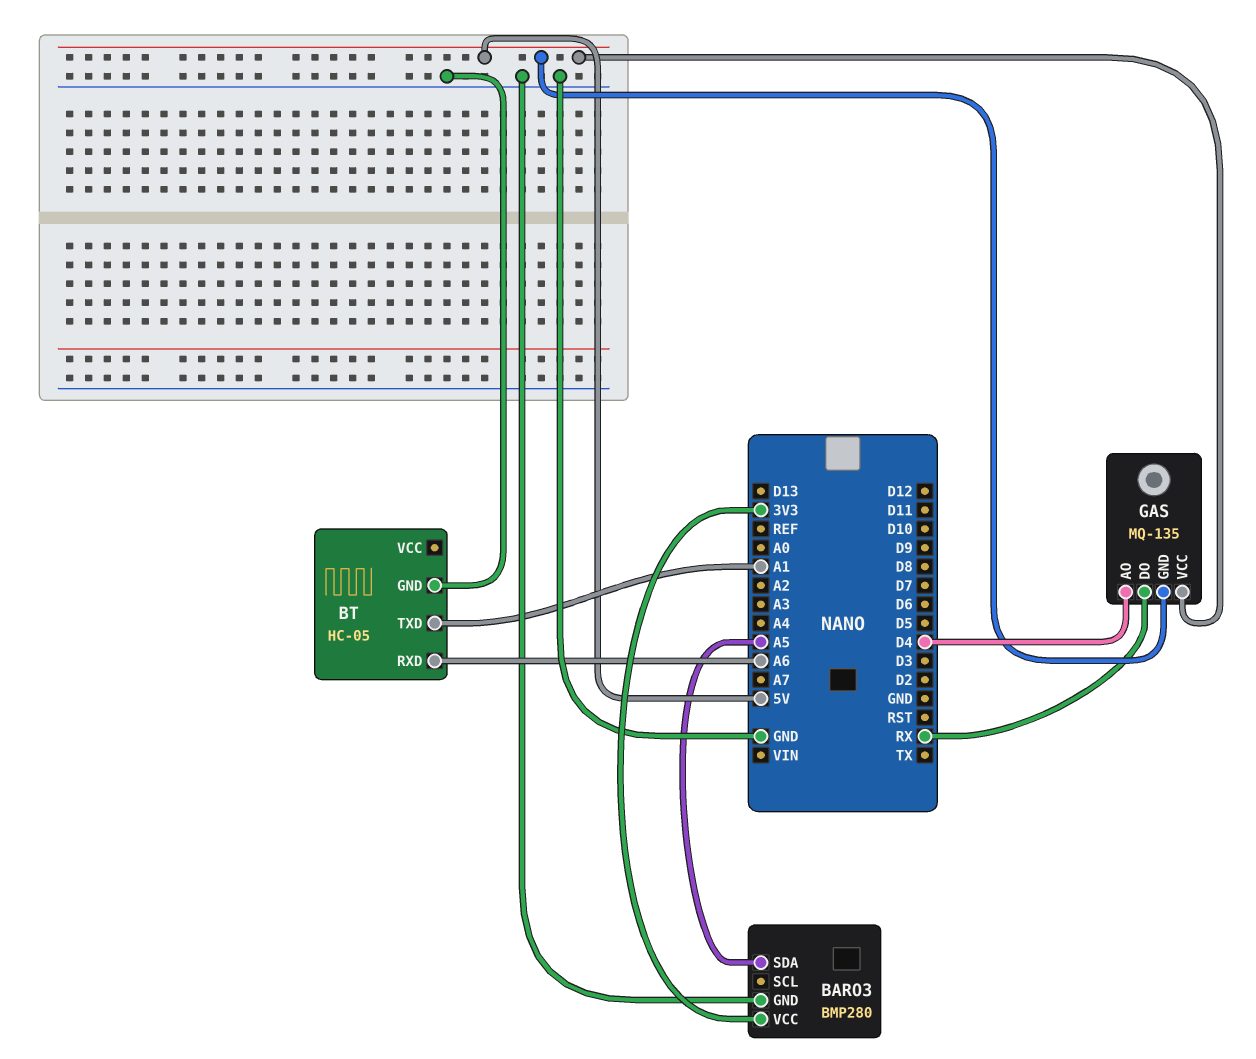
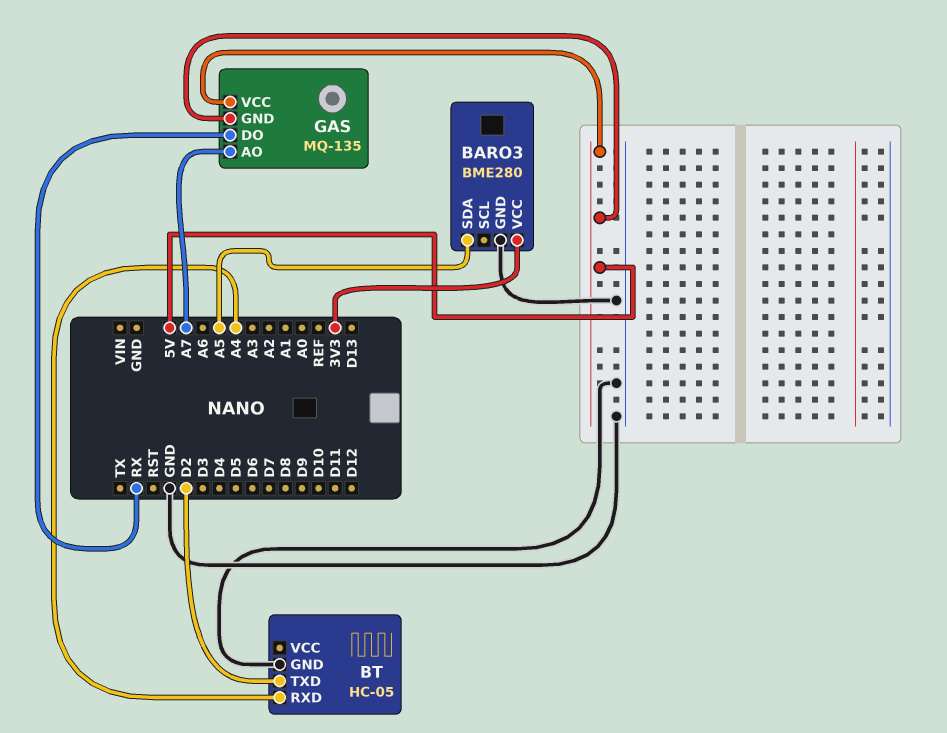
BARO3: BMP280 -> BME280
BT pin RXD: A6 -> A4
BT pin TXD: A1 -> D2
GAS pin AO: D4 -> A7

